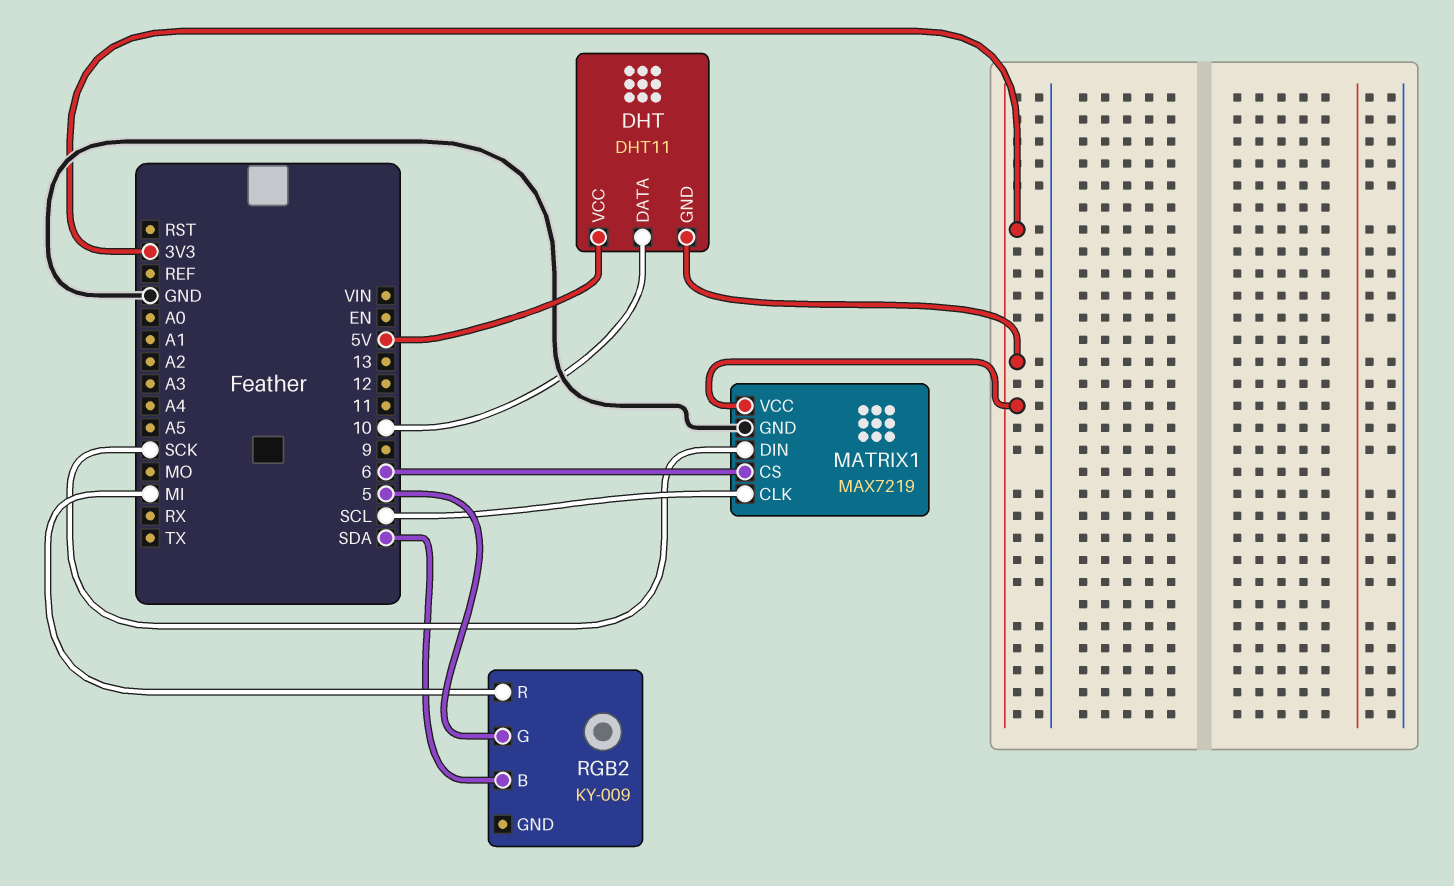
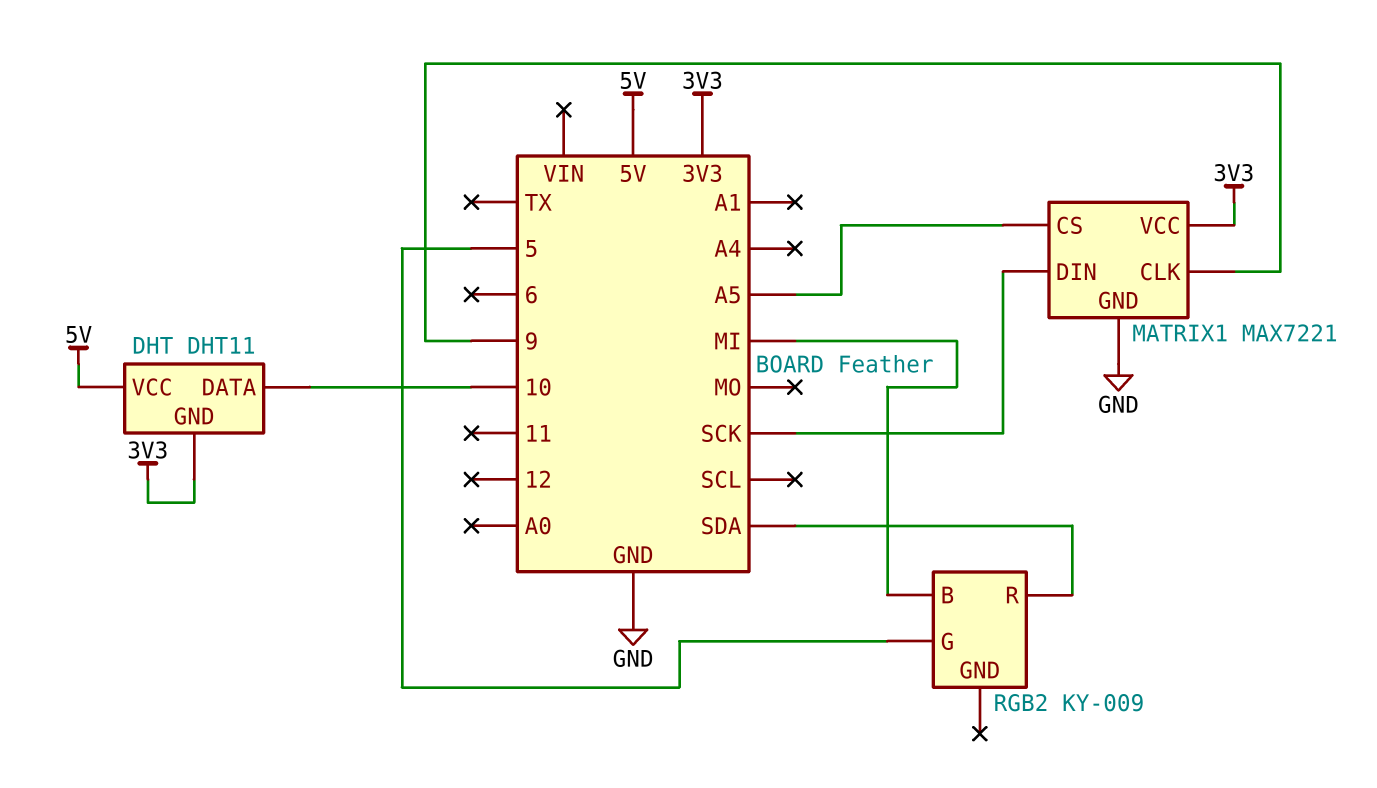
MATRIX1: MAX7219 -> MAX7221
MATRIX1 pin CLK: SCL -> 9
MATRIX1 pin CS: 6 -> A5
RGB2 pin B: SDA -> MI
RGB2 pin R: MI -> SDA

